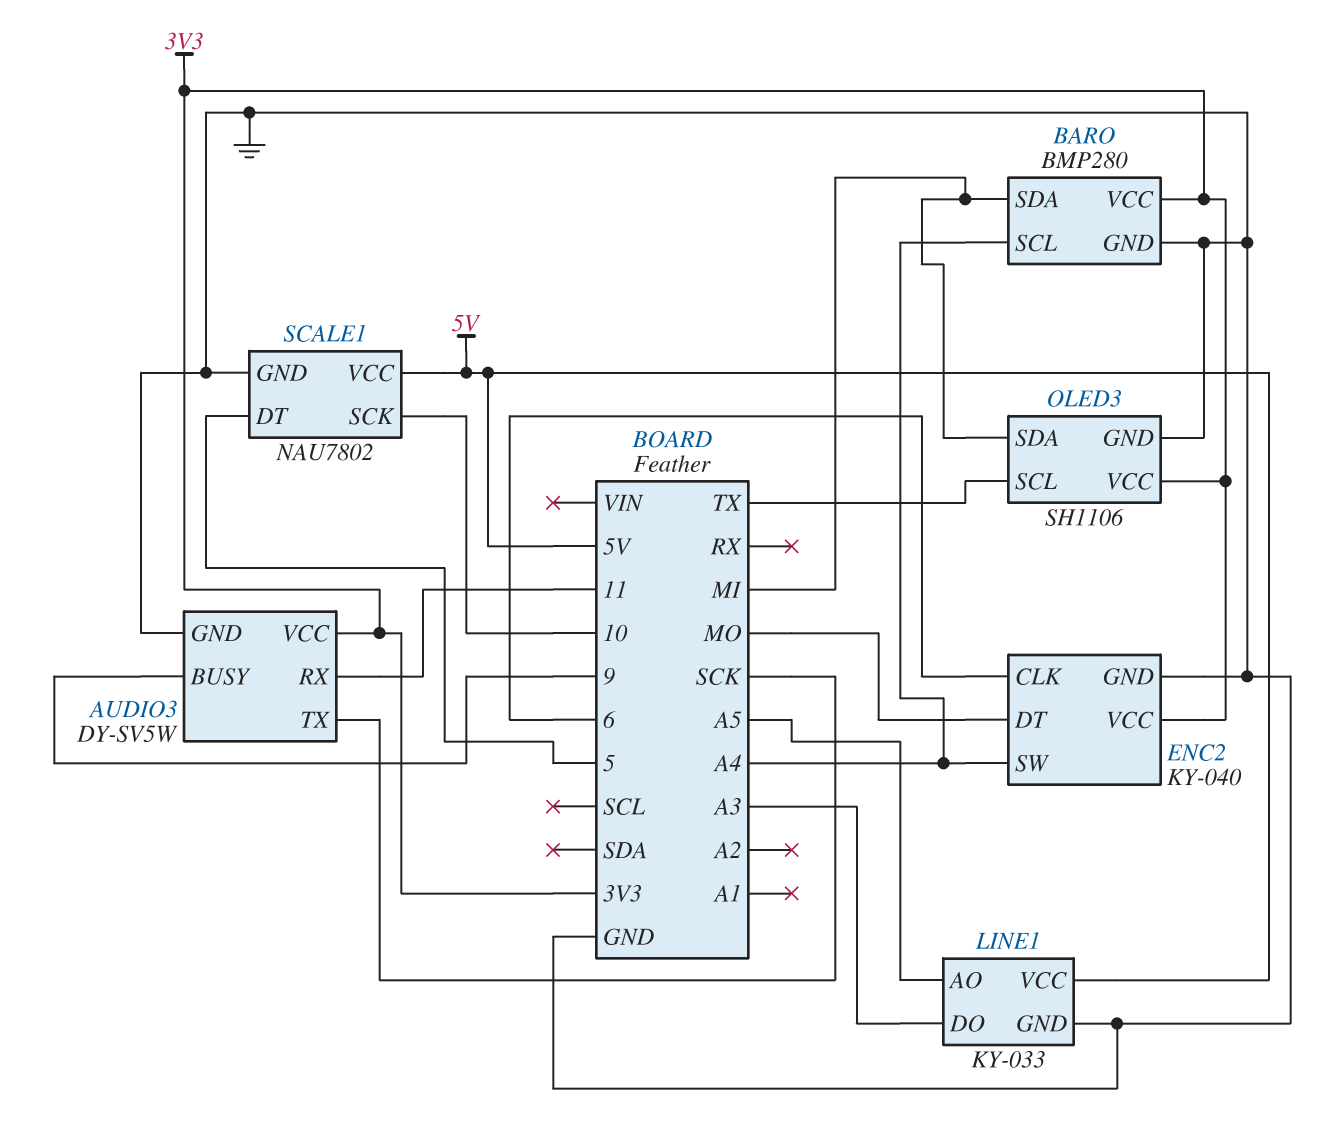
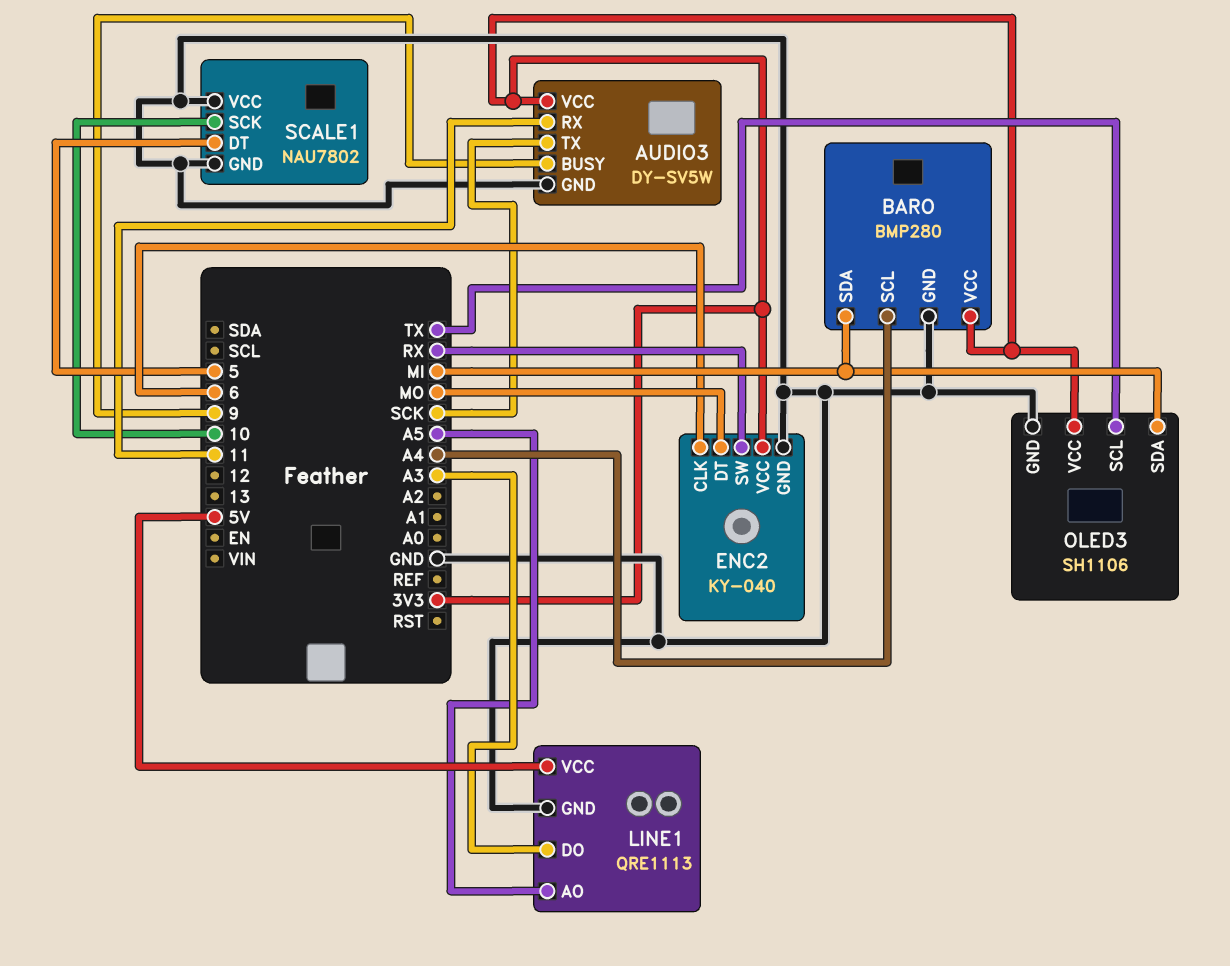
ENC2 pin SW: A4 -> RX
LINE1: KY-033 -> QRE1113
SCALE1 pin VCC: 5V -> GND

